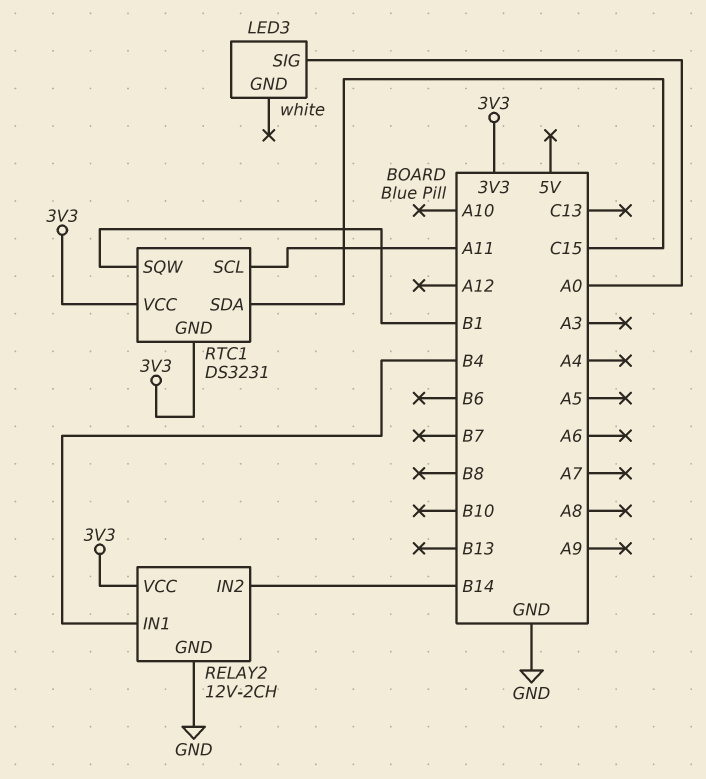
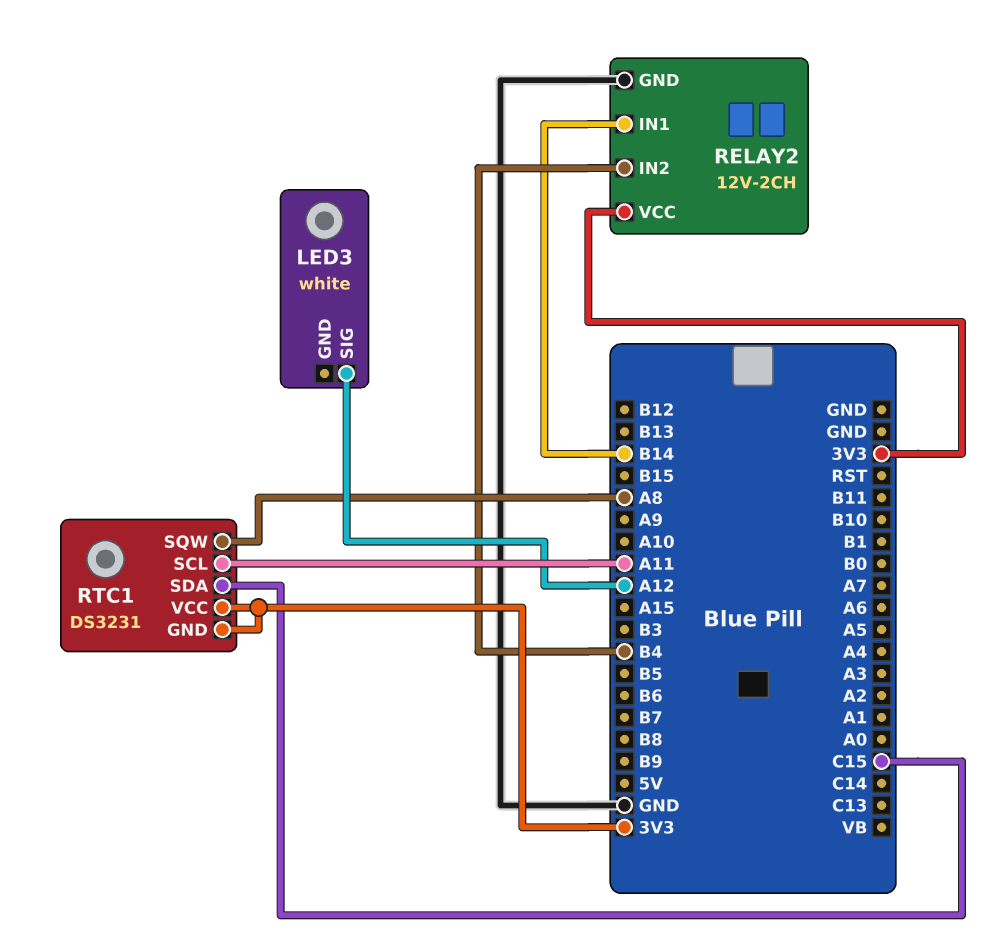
LED3 pin SIG: A0 -> A12
RELAY2 pin IN1: B4 -> B14
RELAY2 pin IN2: B14 -> B4
RTC1 pin SQW: B1 -> A8

